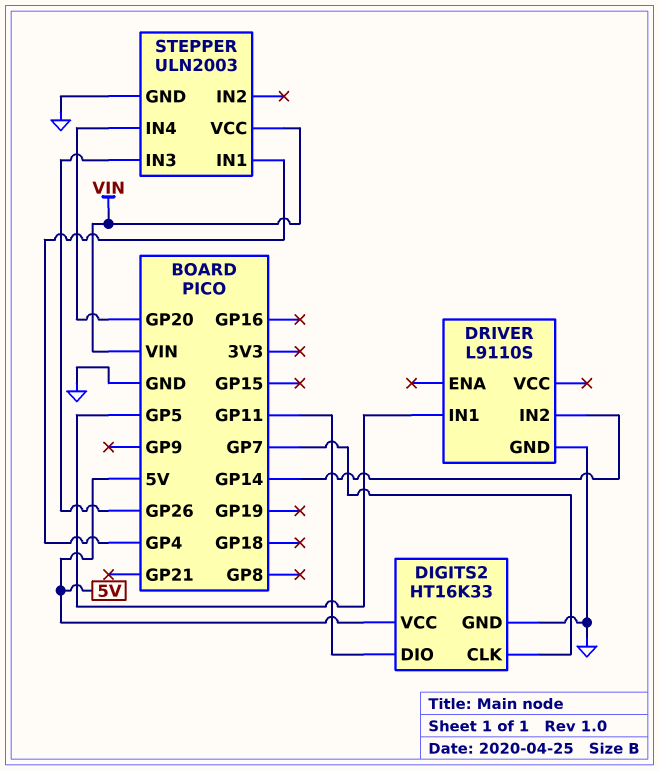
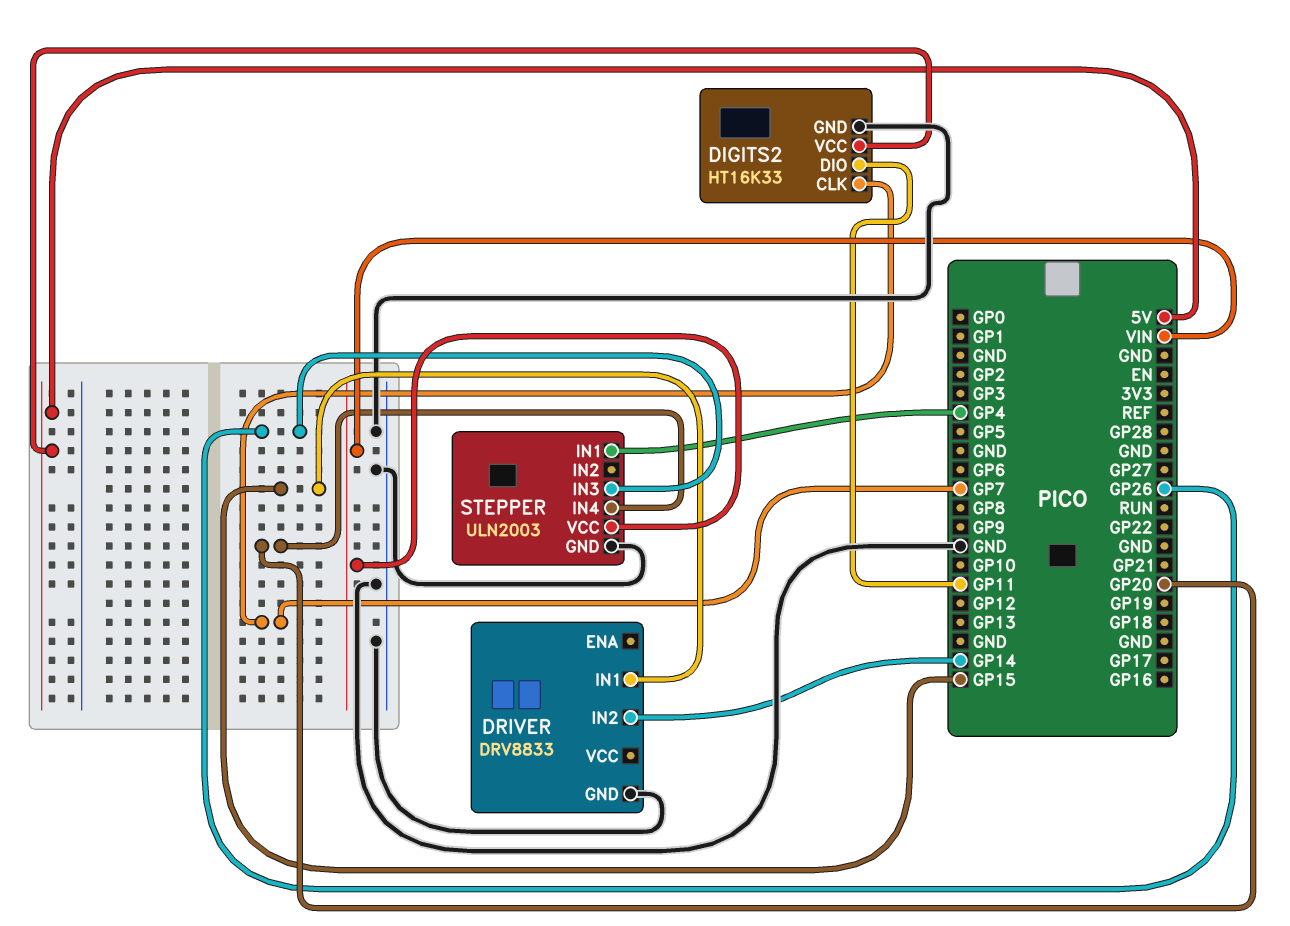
DRIVER: L9110S -> DRV8833
DRIVER pin IN1: GP5 -> GP15

